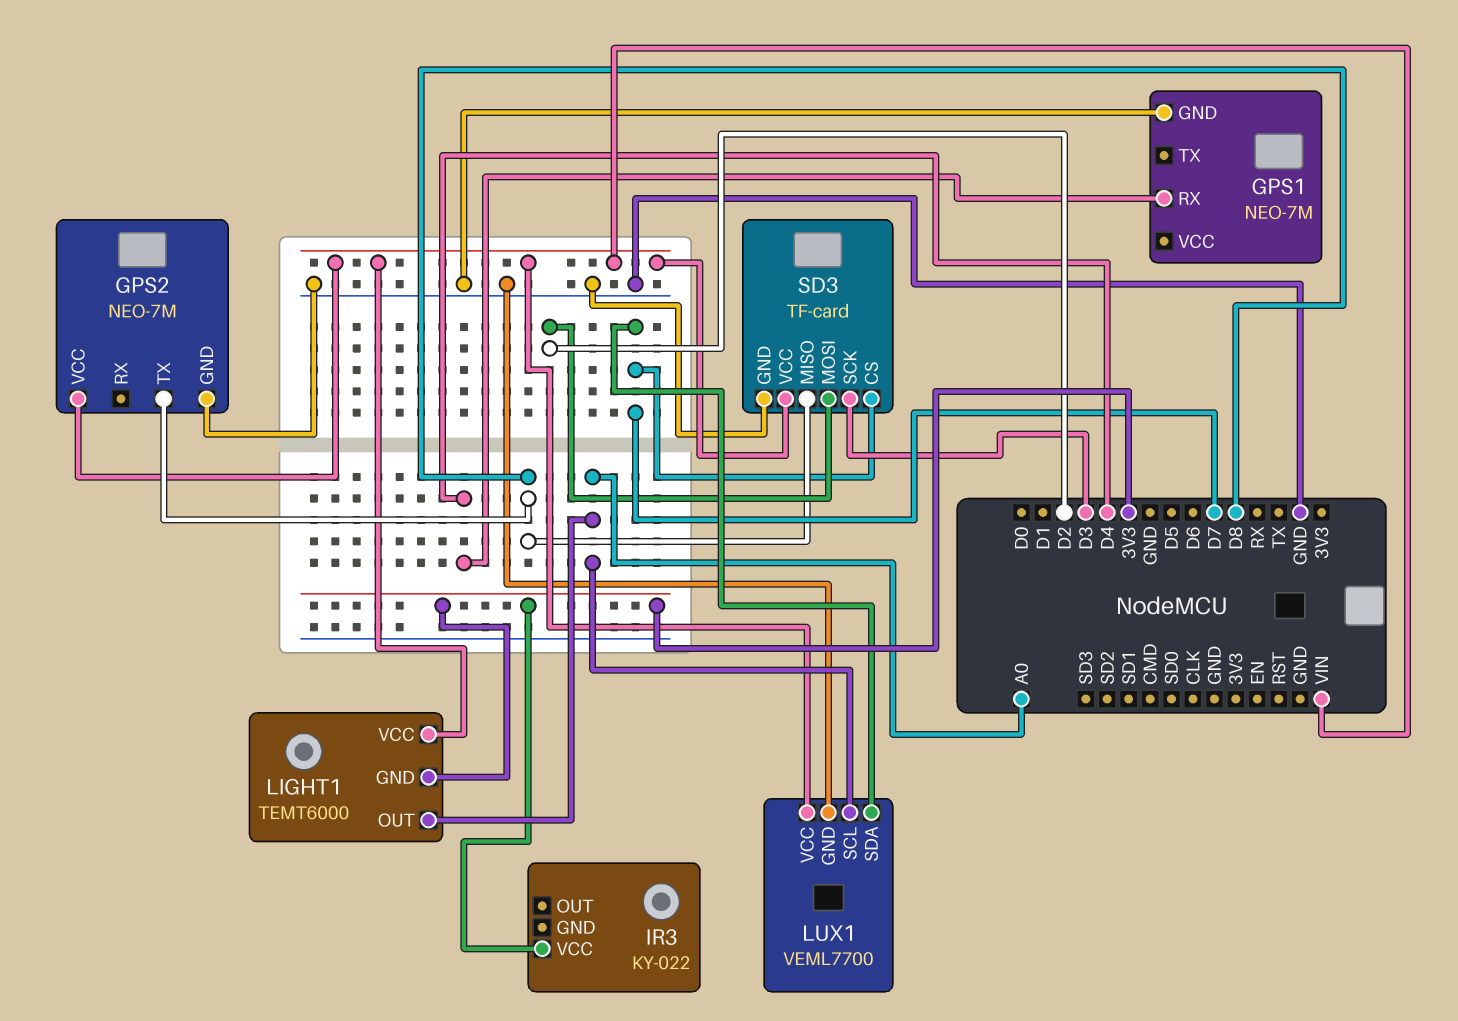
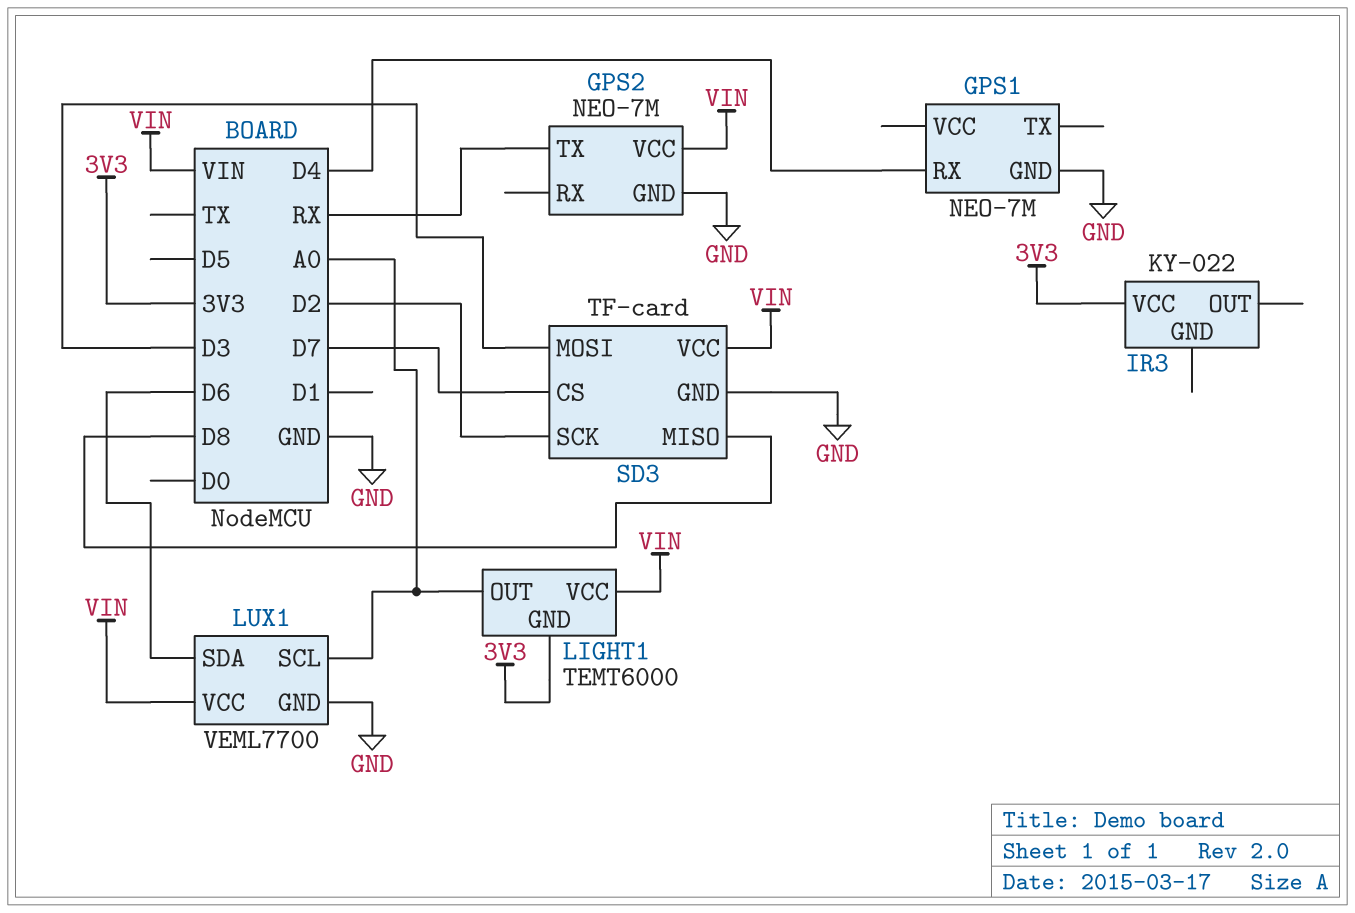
GPS2 pin TX: D8 -> RX
LUX1 pin SDA: D7 -> D6
SD3 pin MOSI: D2 -> D3
SD3 pin SCK: D3 -> D2

